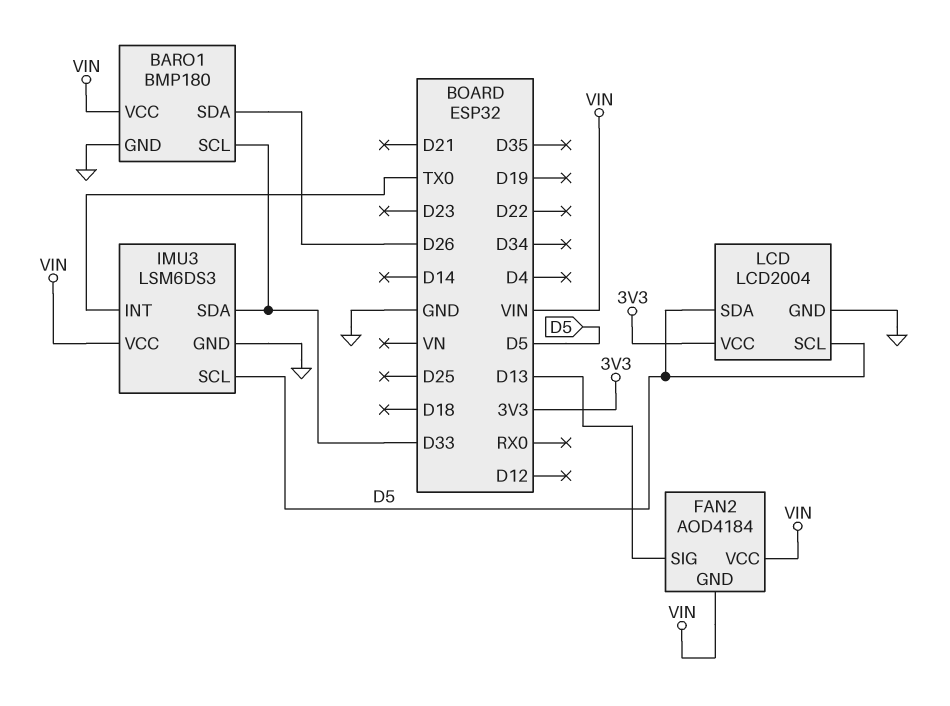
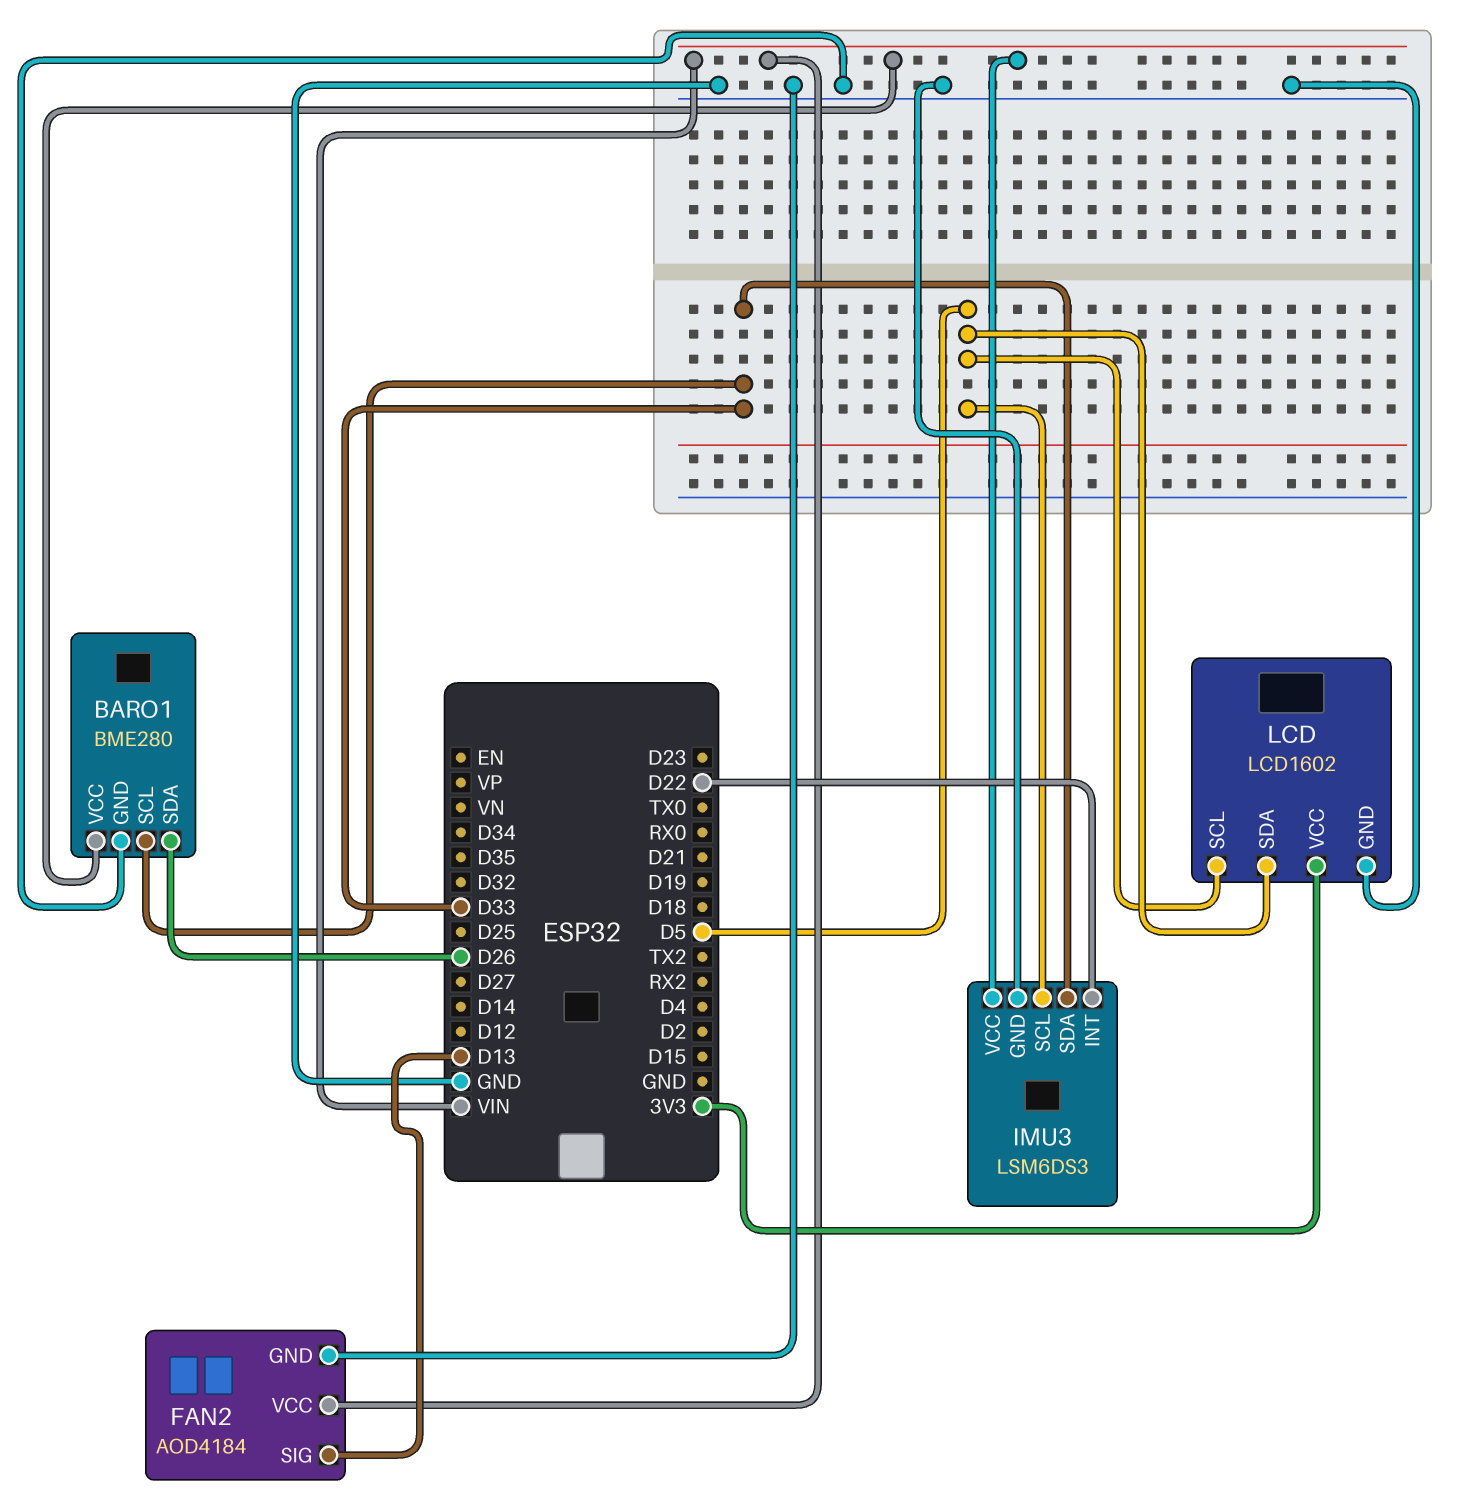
BARO1: BMP180 -> BME280
FAN2 pin GND: VIN -> GND
IMU3 pin INT: TX0 -> D22
LCD: LCD2004 -> LCD1602

